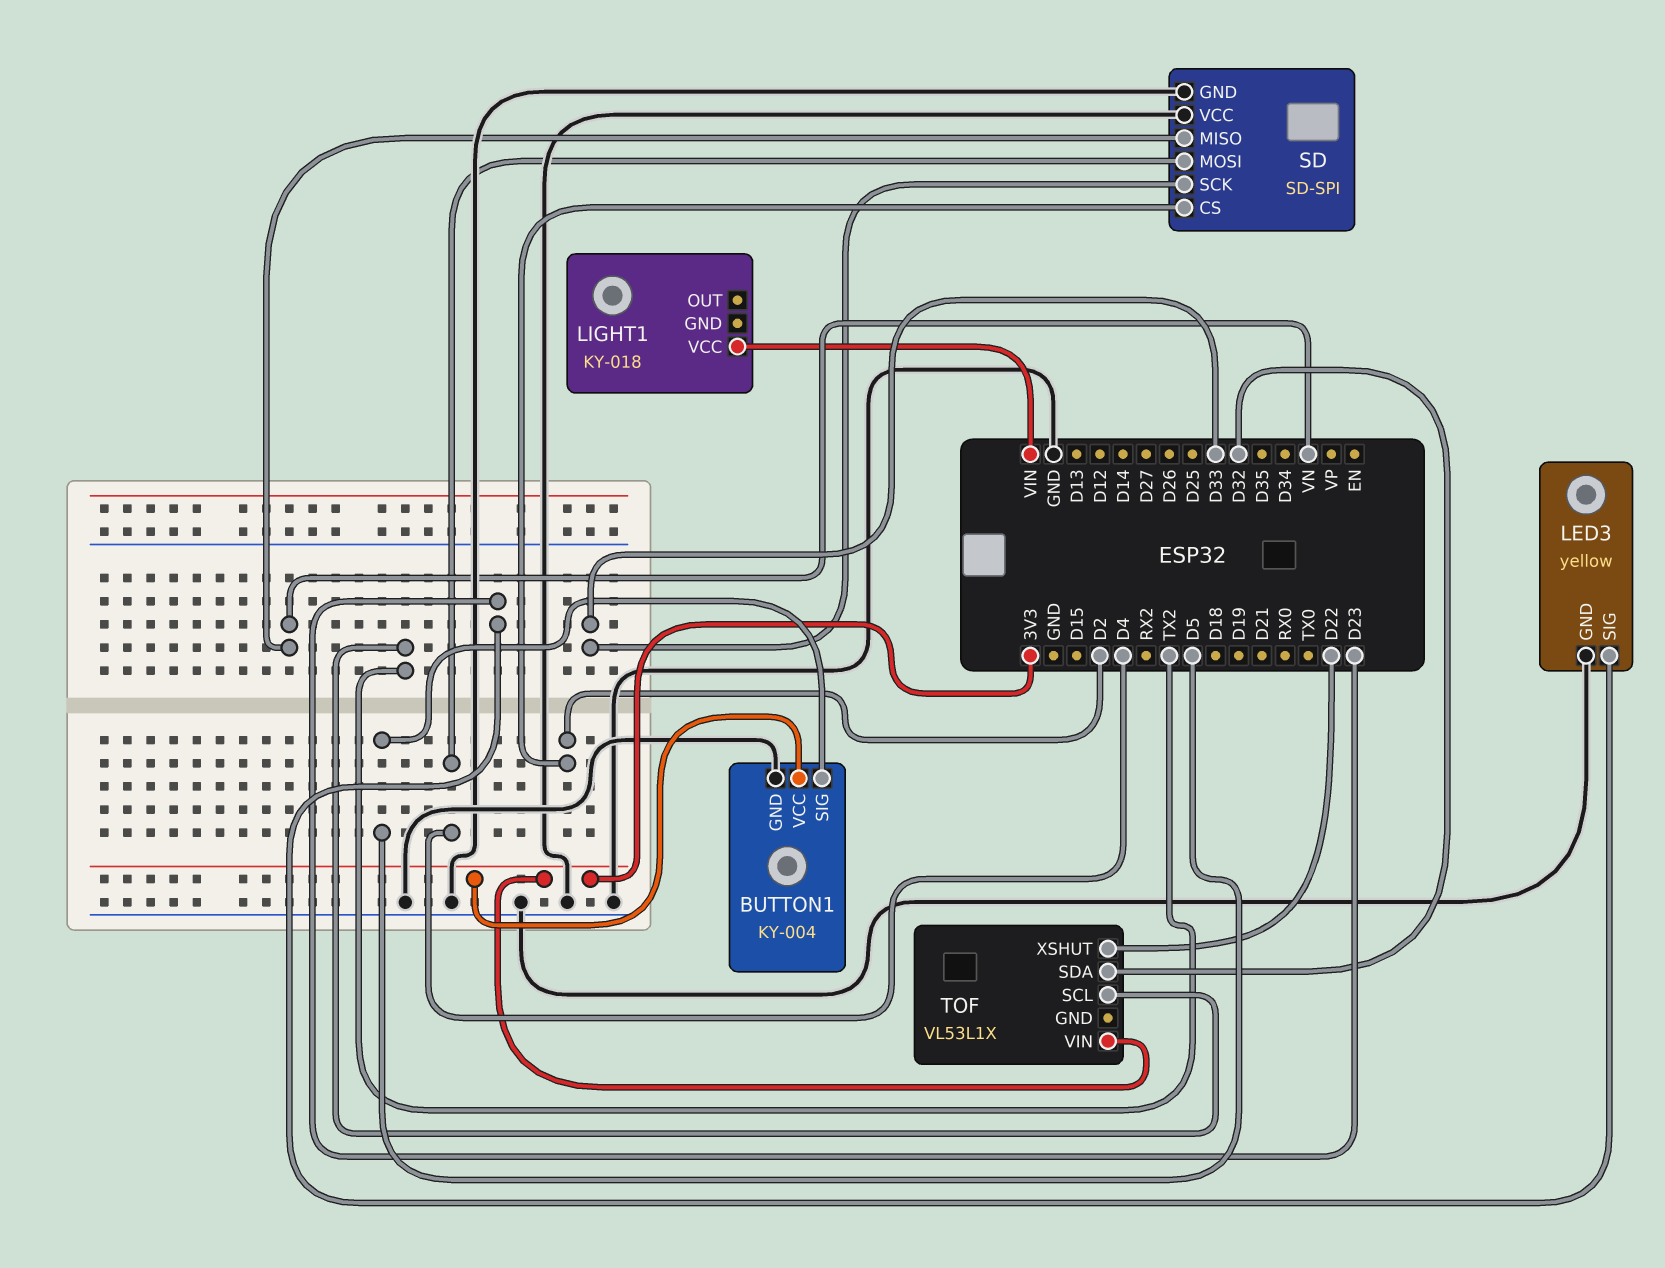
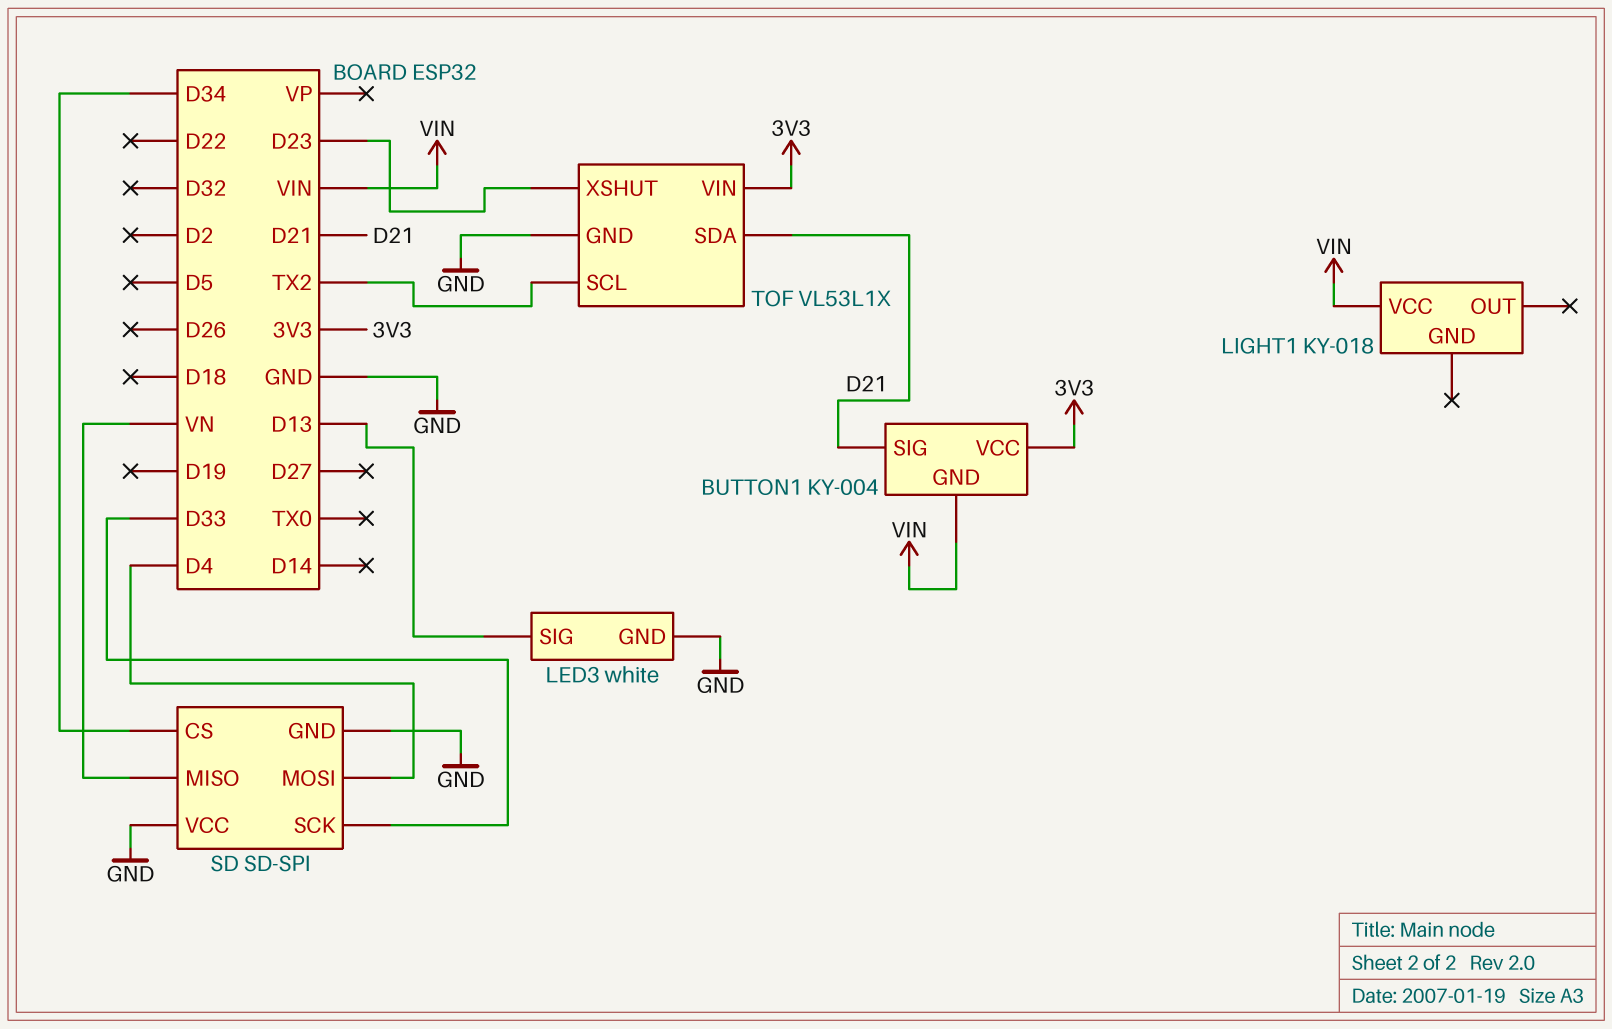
BUTTON1 pin GND: GND -> VIN
BUTTON1 pin SIG: D5 -> D21
LED3: yellow -> white
LED3 pin SIG: D23 -> D13
SD pin CS: D2 -> D34
TOF pin GND: none -> GND
TOF pin SDA: D32 -> D21
TOF pin XSHUT: D22 -> D23

